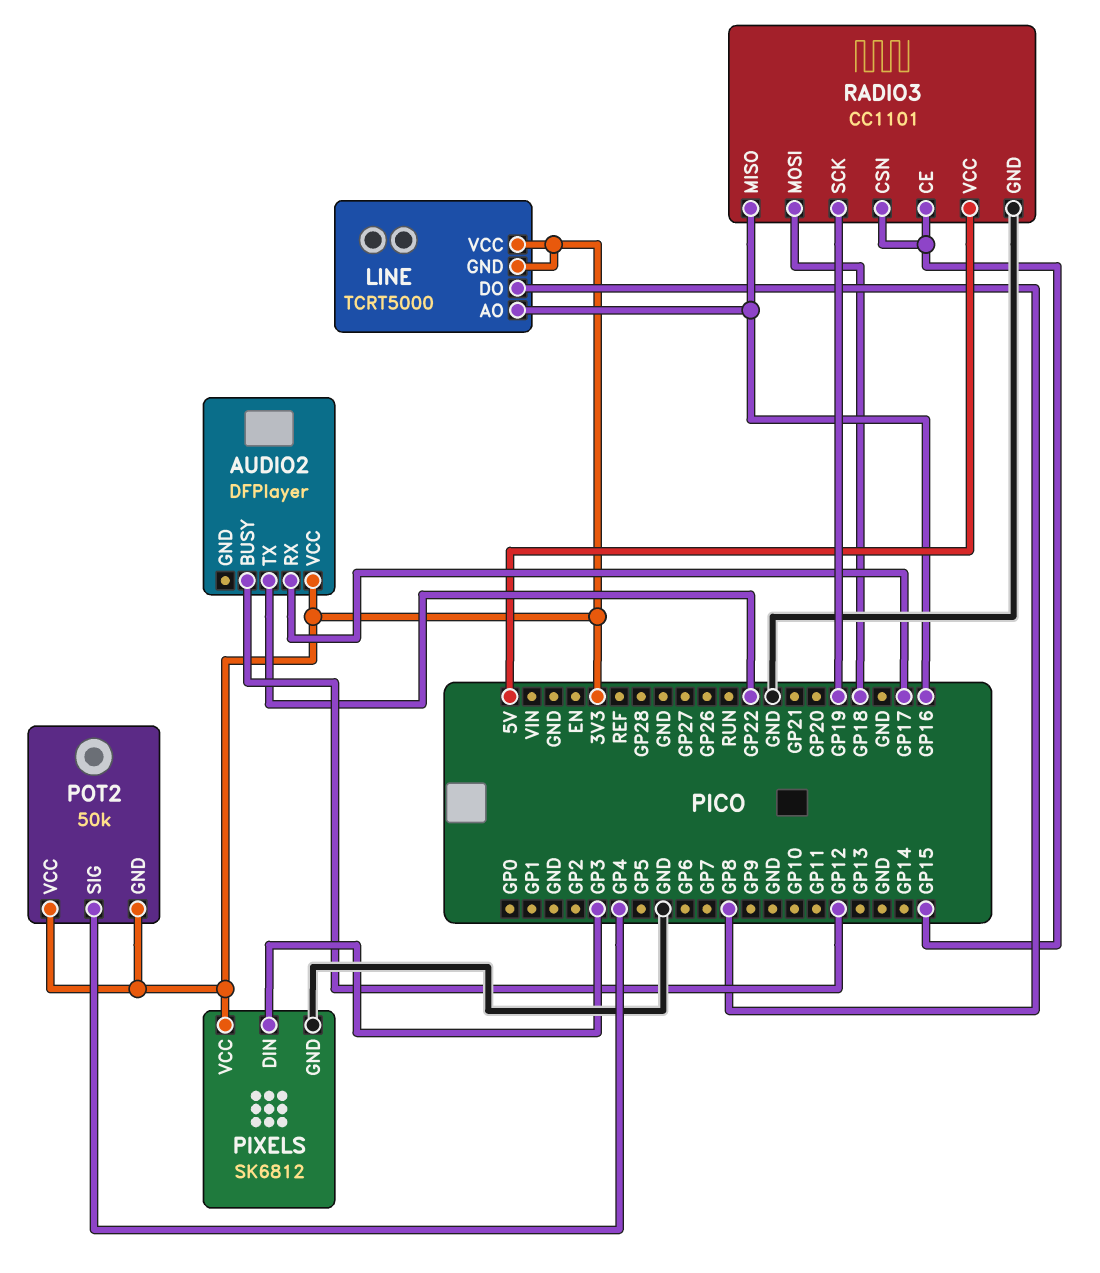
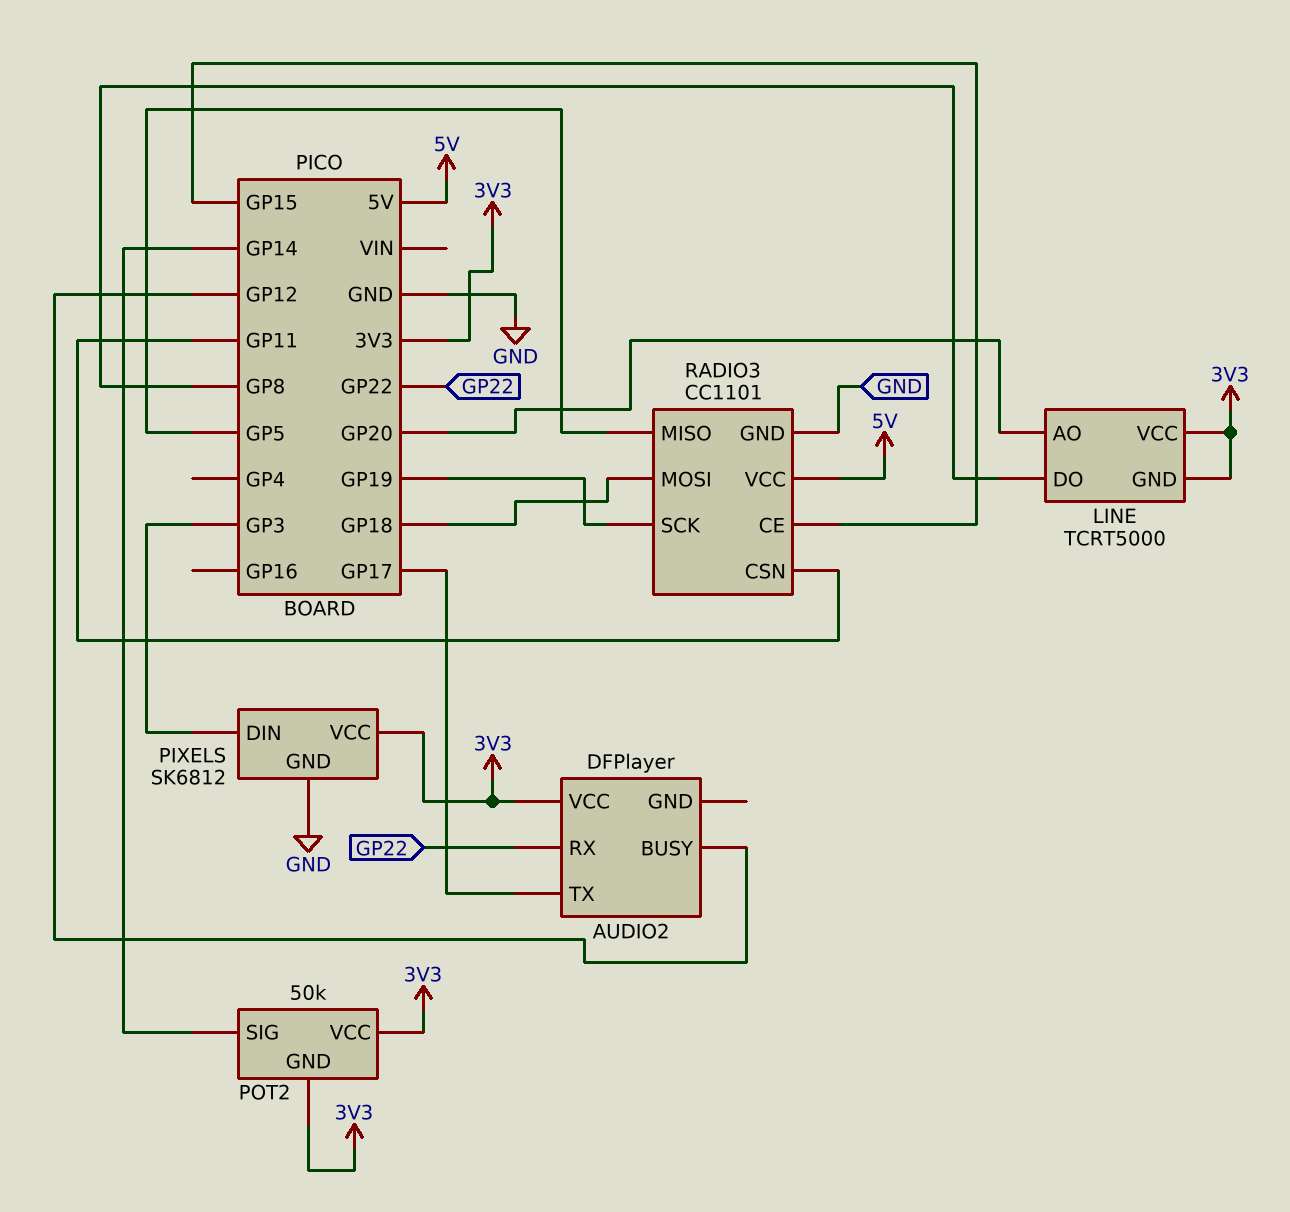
AUDIO2 pin RX: GP17 -> GP22
AUDIO2 pin TX: GP22 -> GP17
LINE pin AO: GP16 -> GP20
POT2 pin SIG: GP4 -> GP14
RADIO3 pin CSN: GP15 -> GP11
RADIO3 pin MISO: GP16 -> GP5

